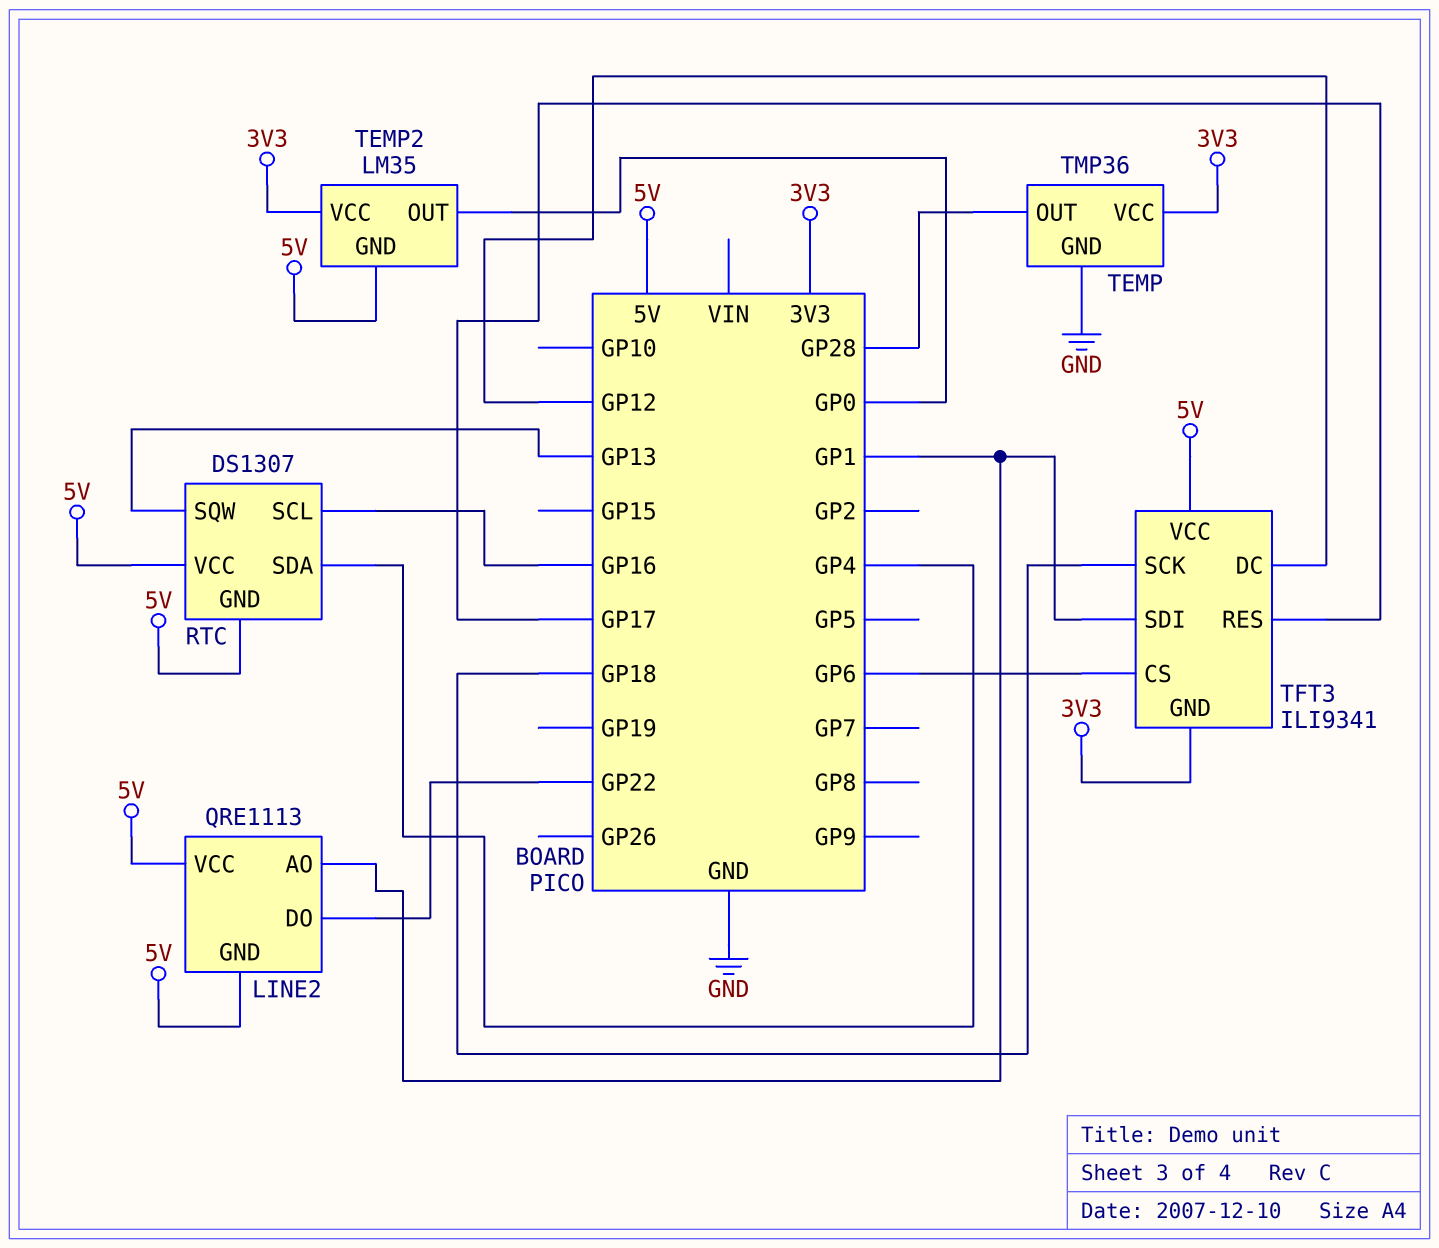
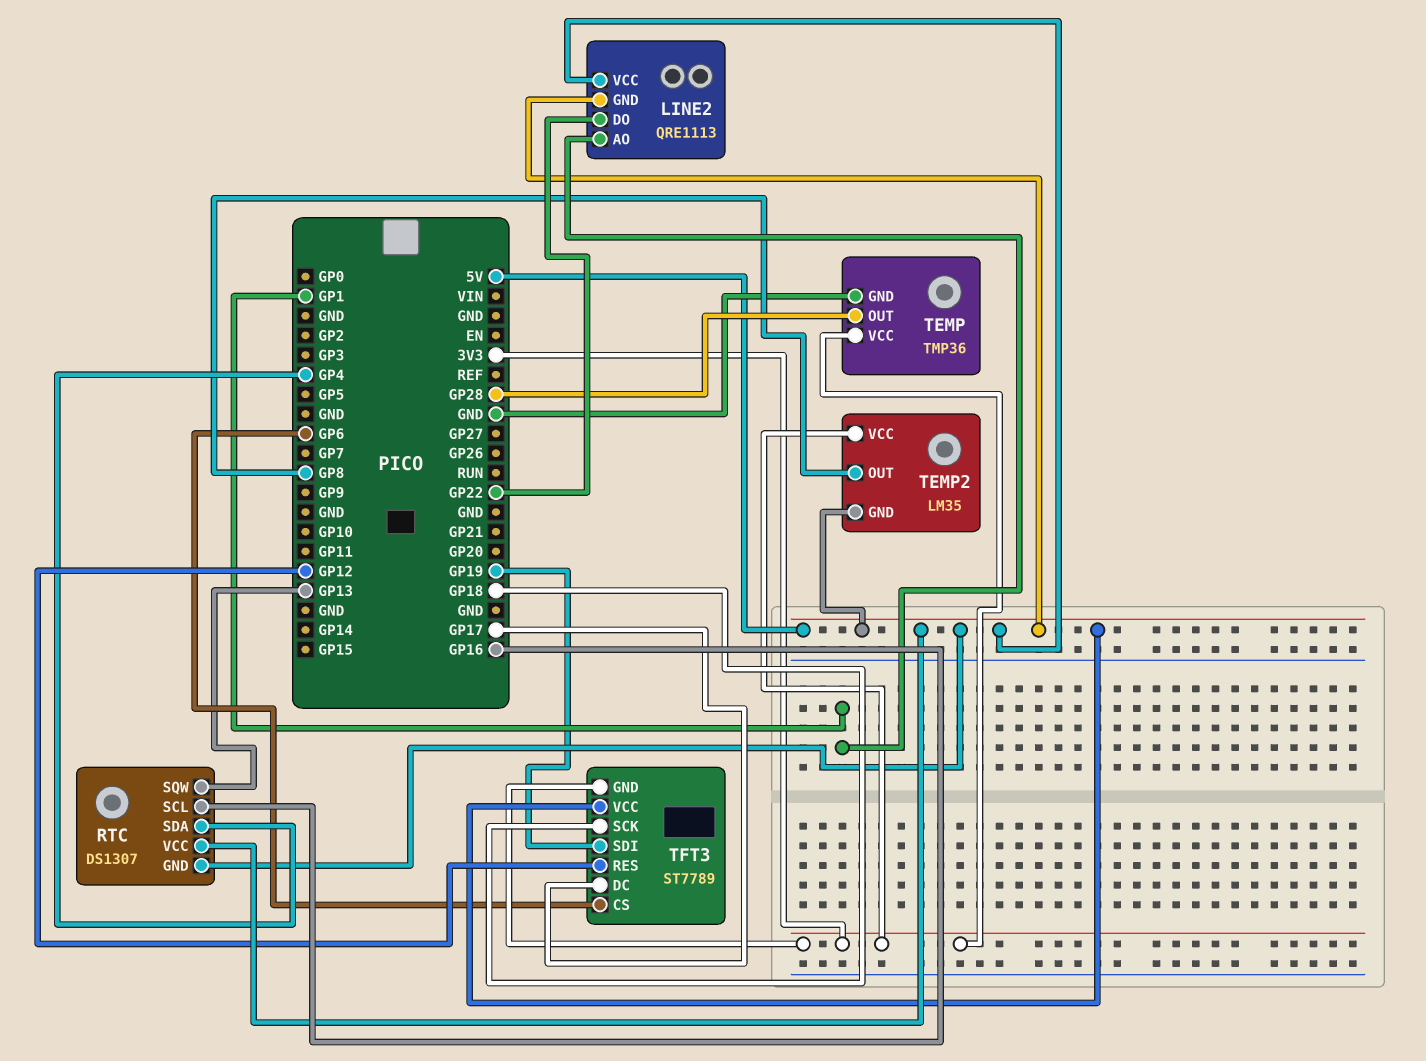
TEMP2 pin OUT: GP0 -> GP8
TFT3: ILI9341 -> ST7789
TFT3 pin DC: GP12 -> GP17
TFT3 pin RES: GP17 -> GP12
TFT3 pin SDI: GP1 -> GP19

